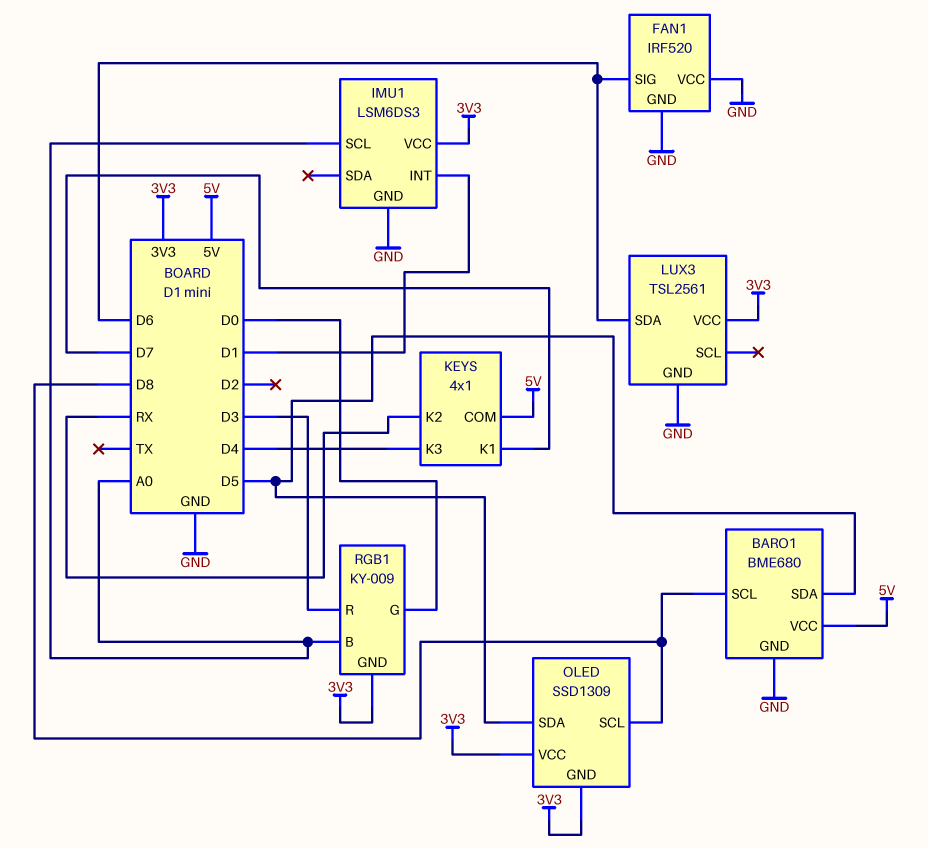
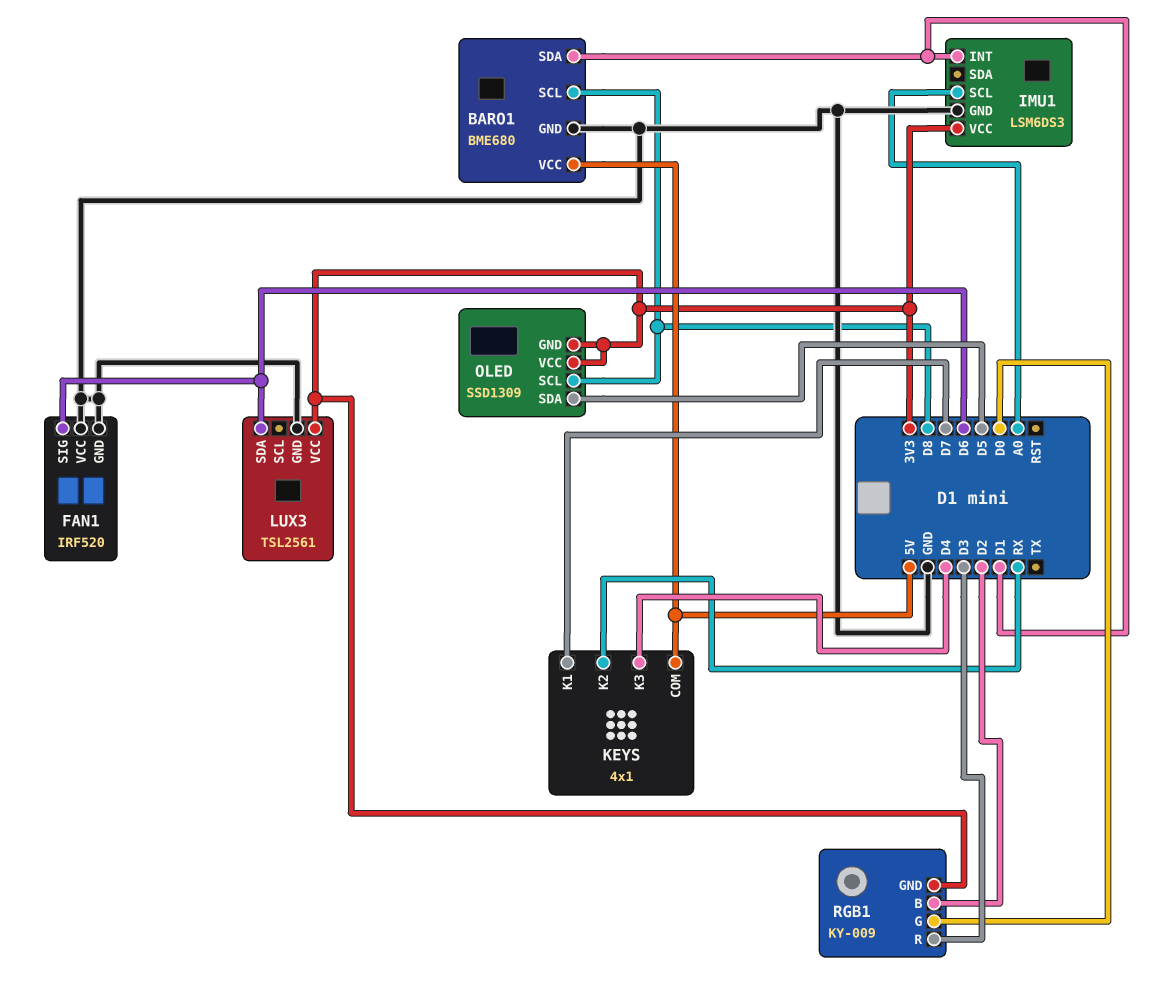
BARO1 pin SDA: D5 -> D1
RGB1 pin B: A0 -> D2

